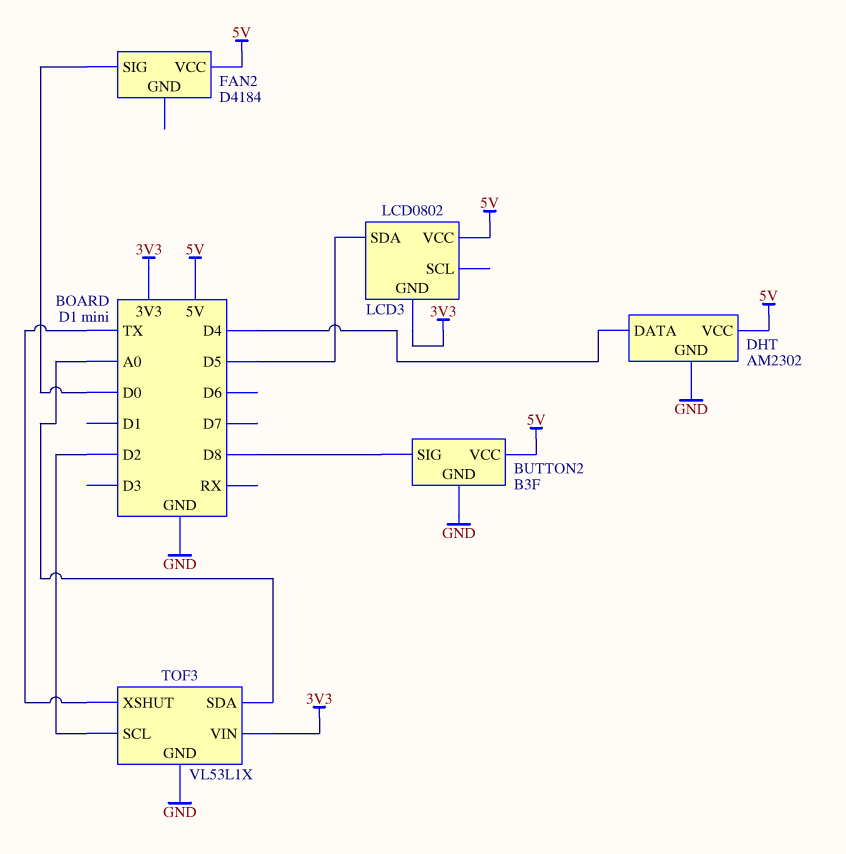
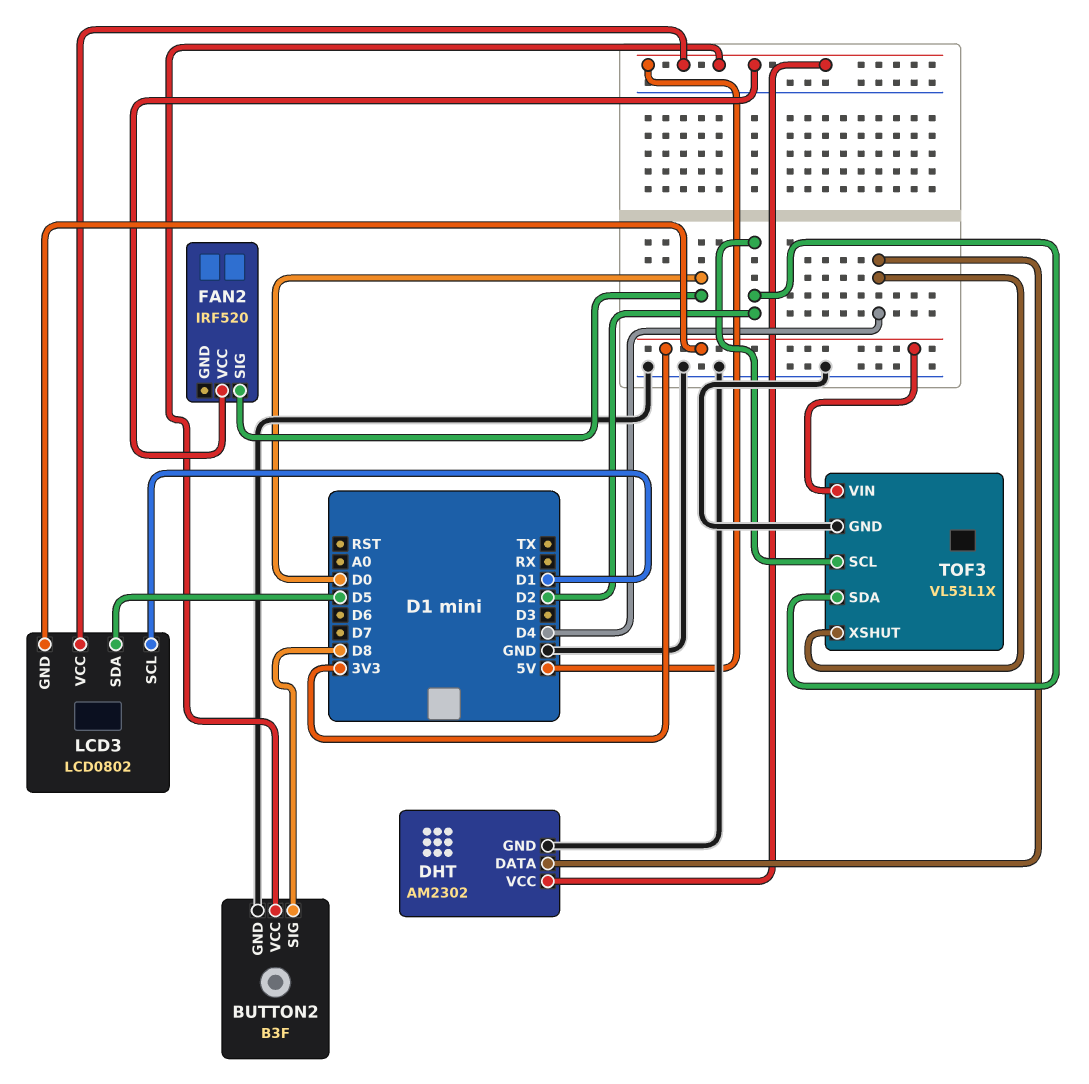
FAN2: D4184 -> IRF520
LCD3 pin SCL: none -> D1
TOF3 pin SDA: A0 -> D2
TOF3 pin XSHUT: TX -> D4

